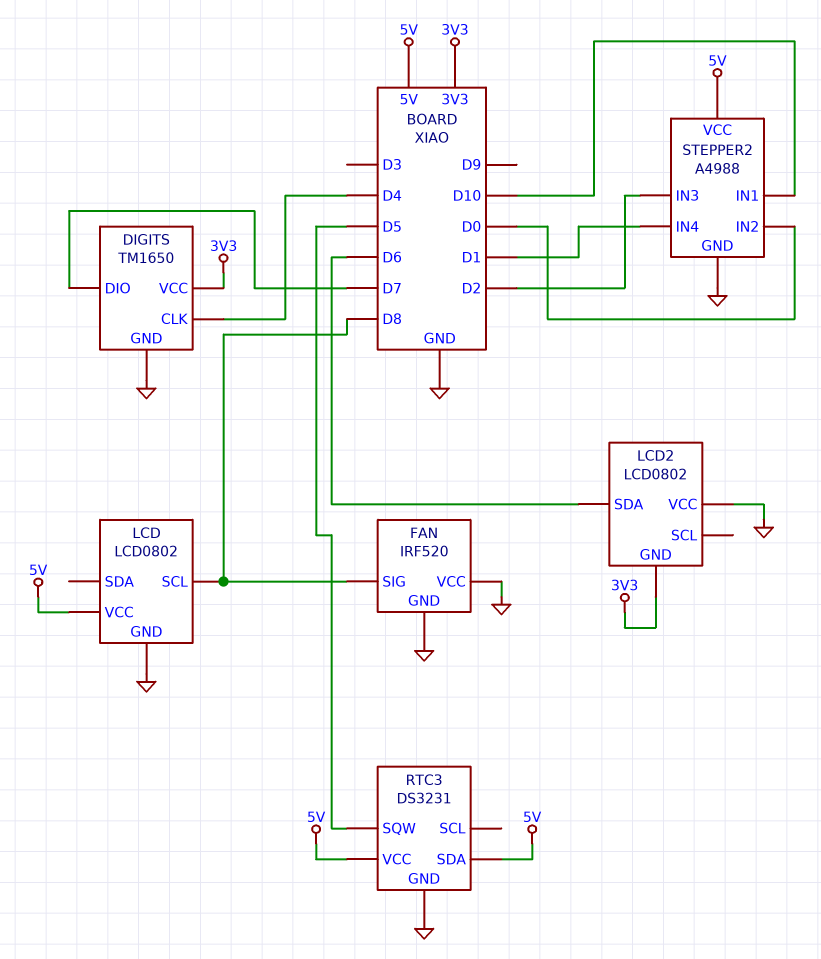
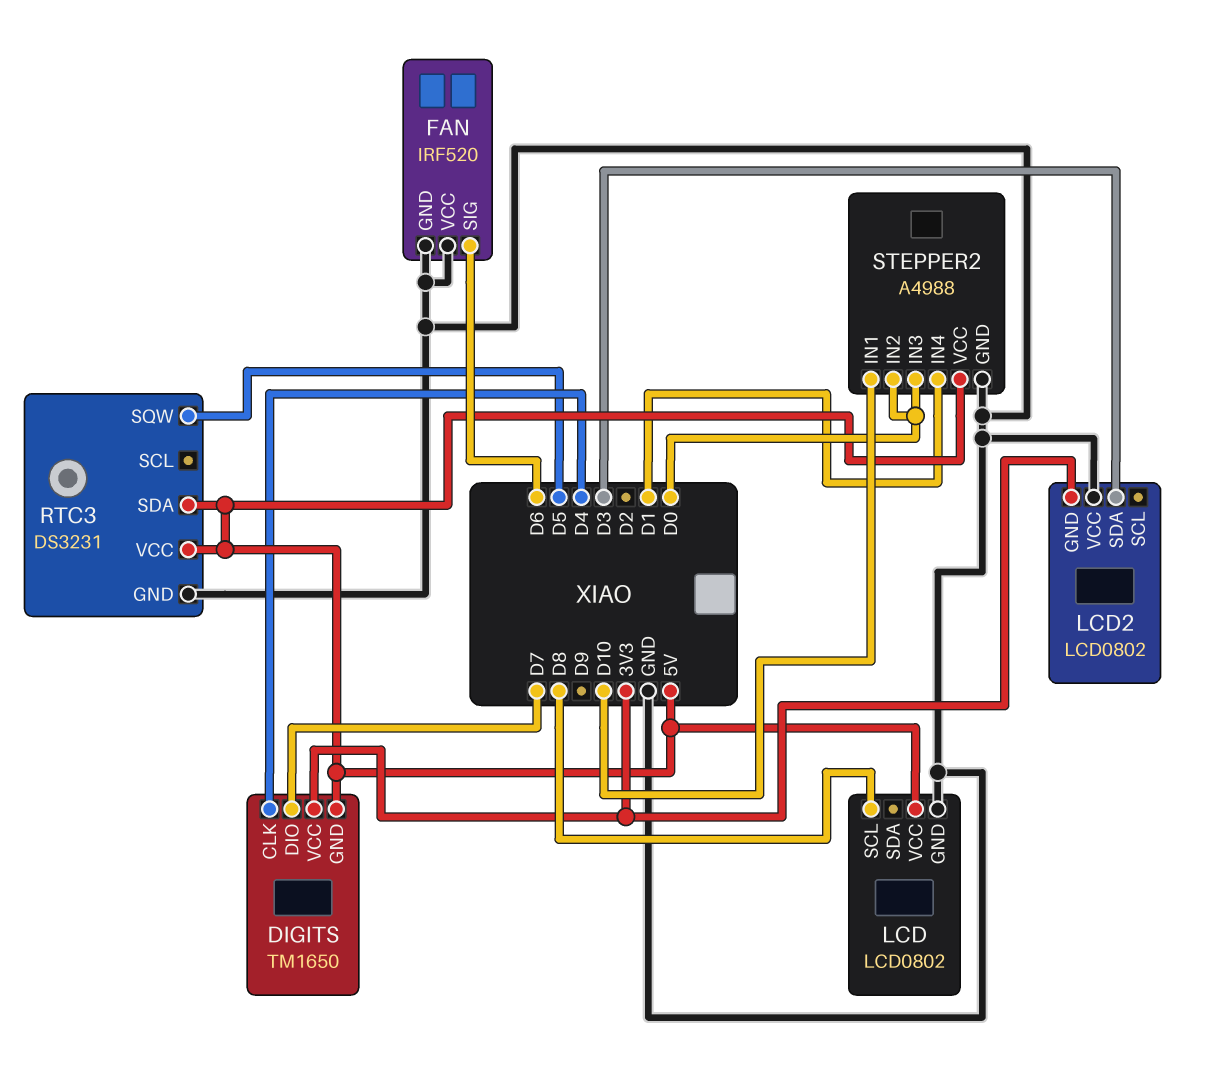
DIGITS pin GND: GND -> 5V
FAN pin SIG: D8 -> D6
LCD2 pin SDA: D6 -> D3
STEPPER2 pin IN3: D2 -> D0

